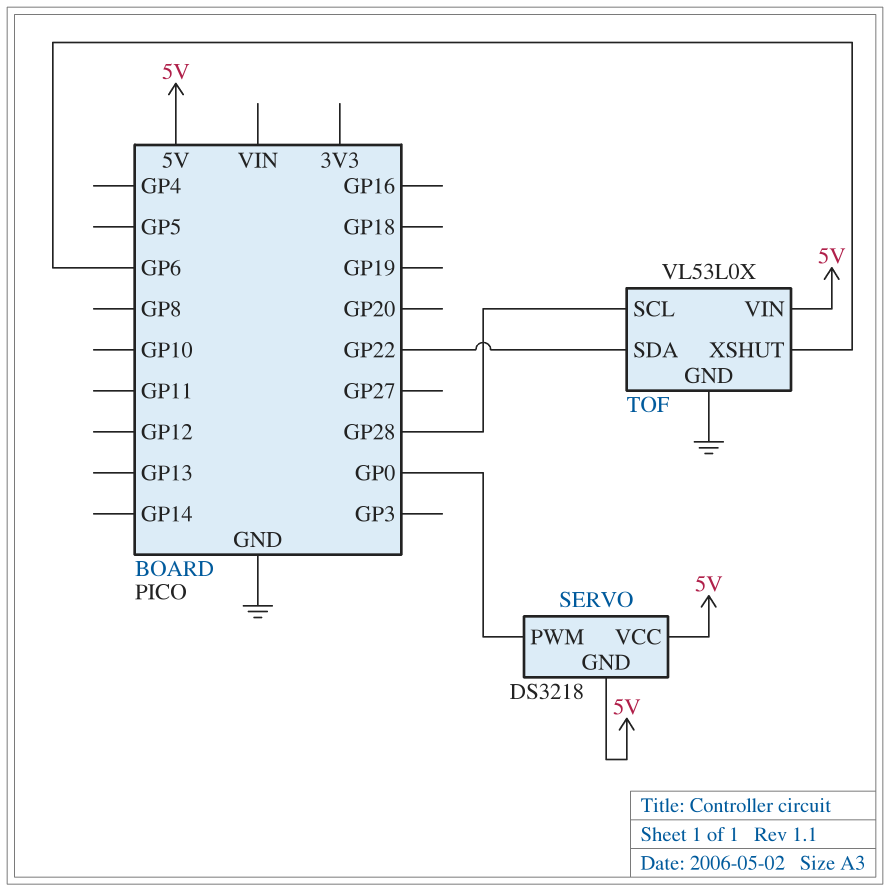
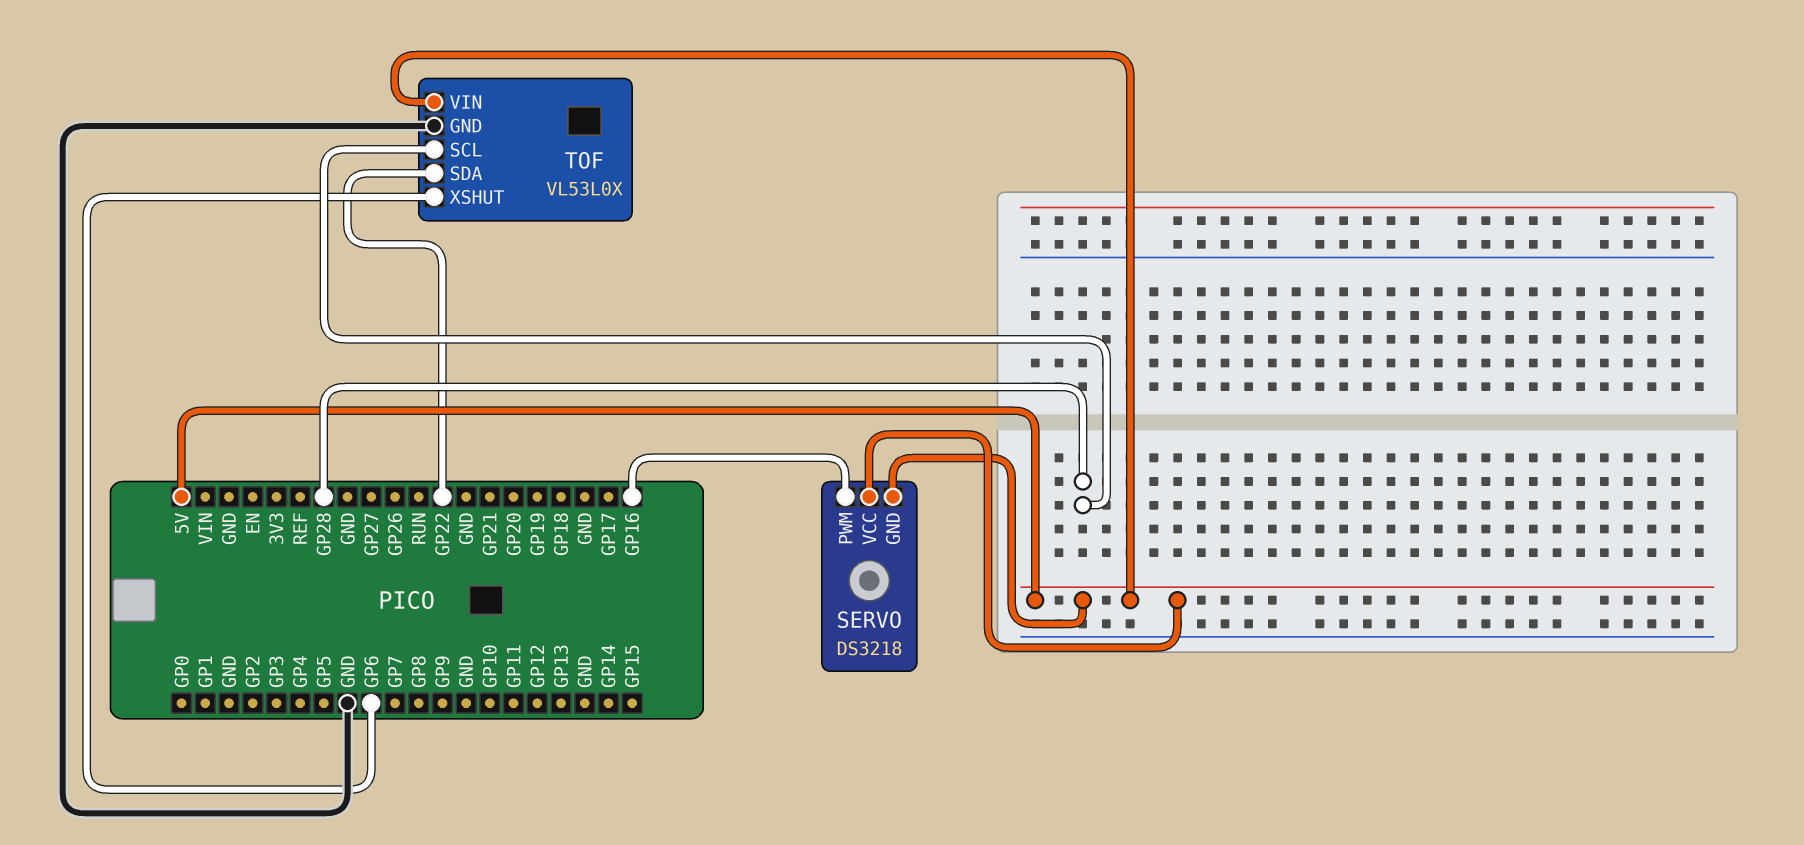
SERVO pin PWM: GP0 -> GP16

